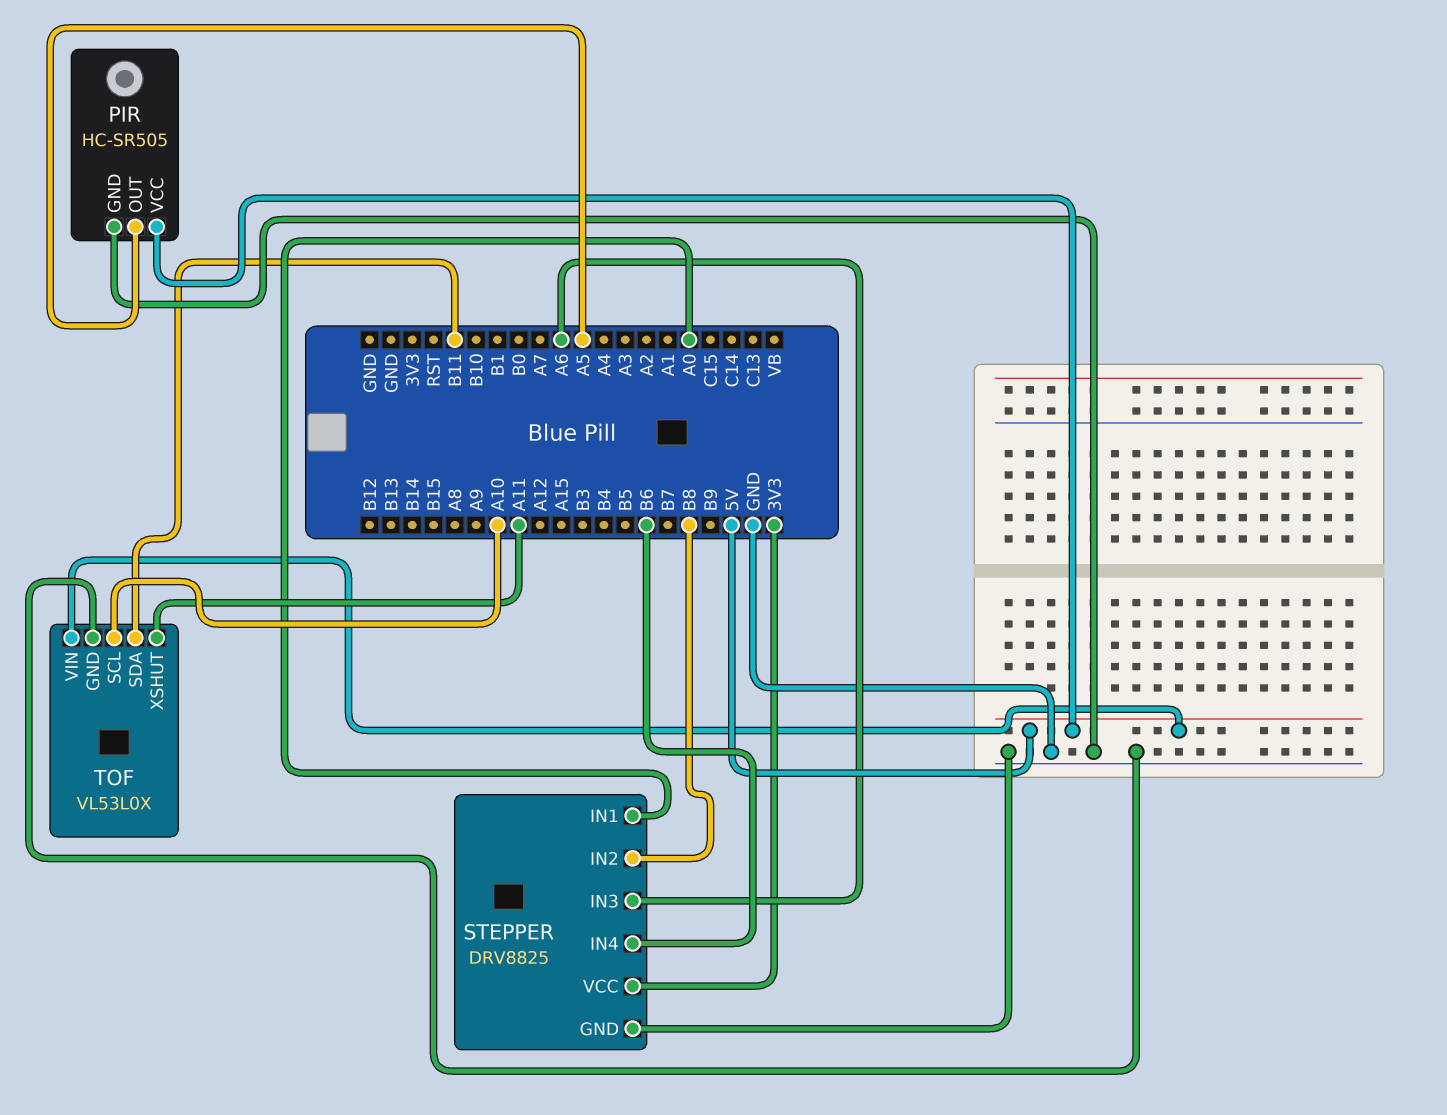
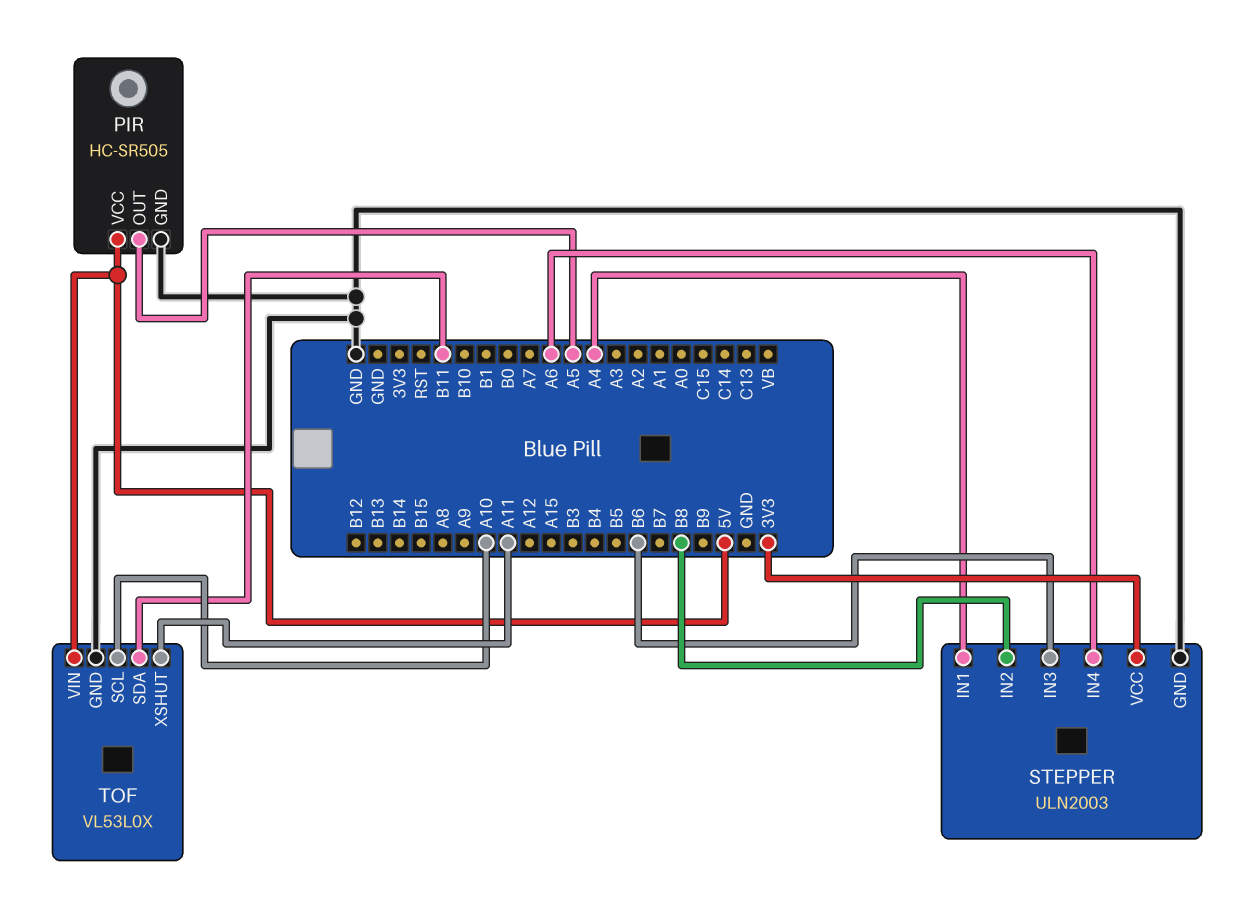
STEPPER: DRV8825 -> ULN2003
STEPPER pin IN1: A0 -> A4
STEPPER pin IN3: A6 -> B6
STEPPER pin IN4: B6 -> A6

